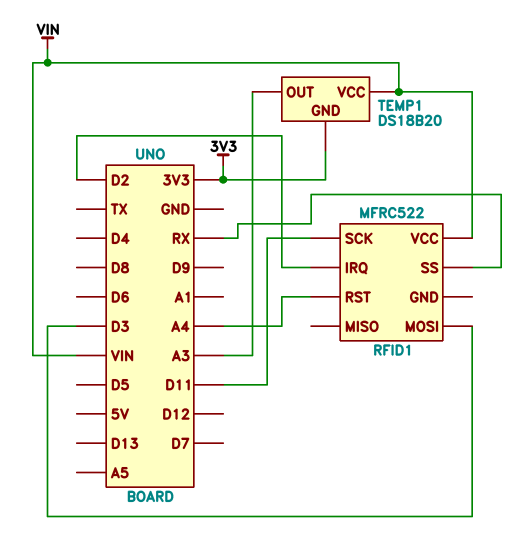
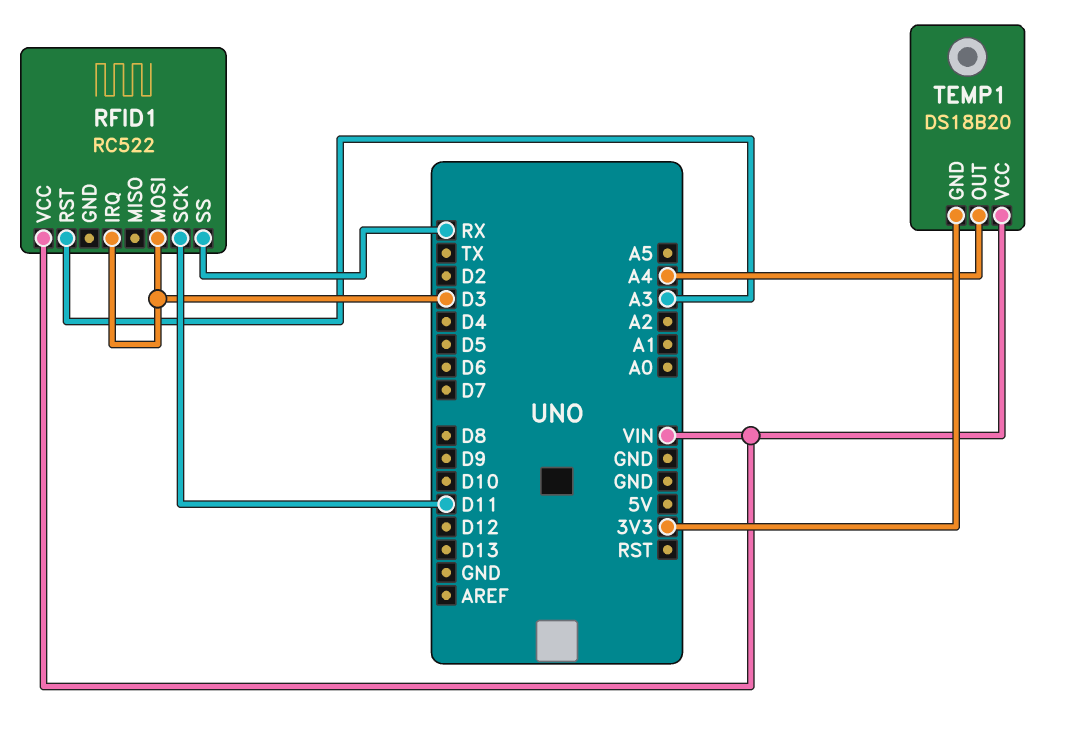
RFID1: MFRC522 -> RC522
RFID1 pin IRQ: D2 -> D3
RFID1 pin RST: A4 -> A3
TEMP1 pin OUT: A3 -> A4

